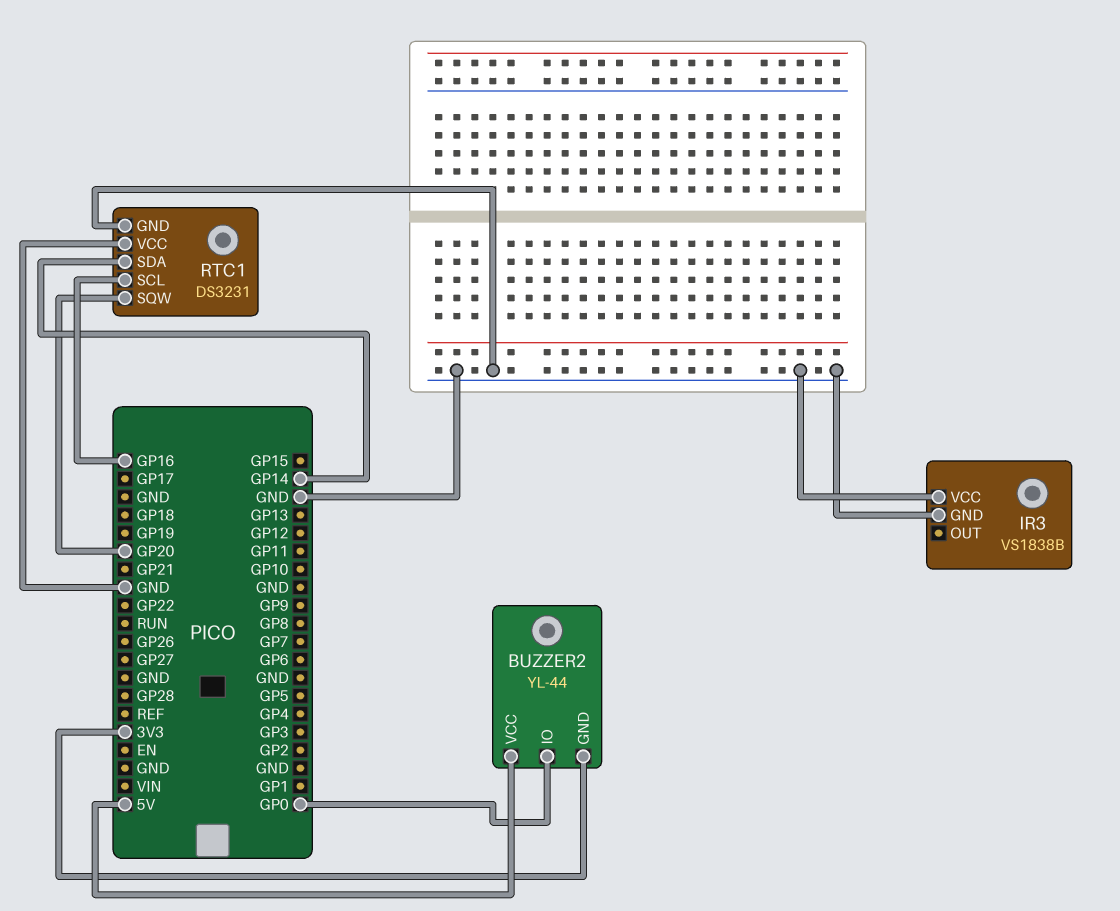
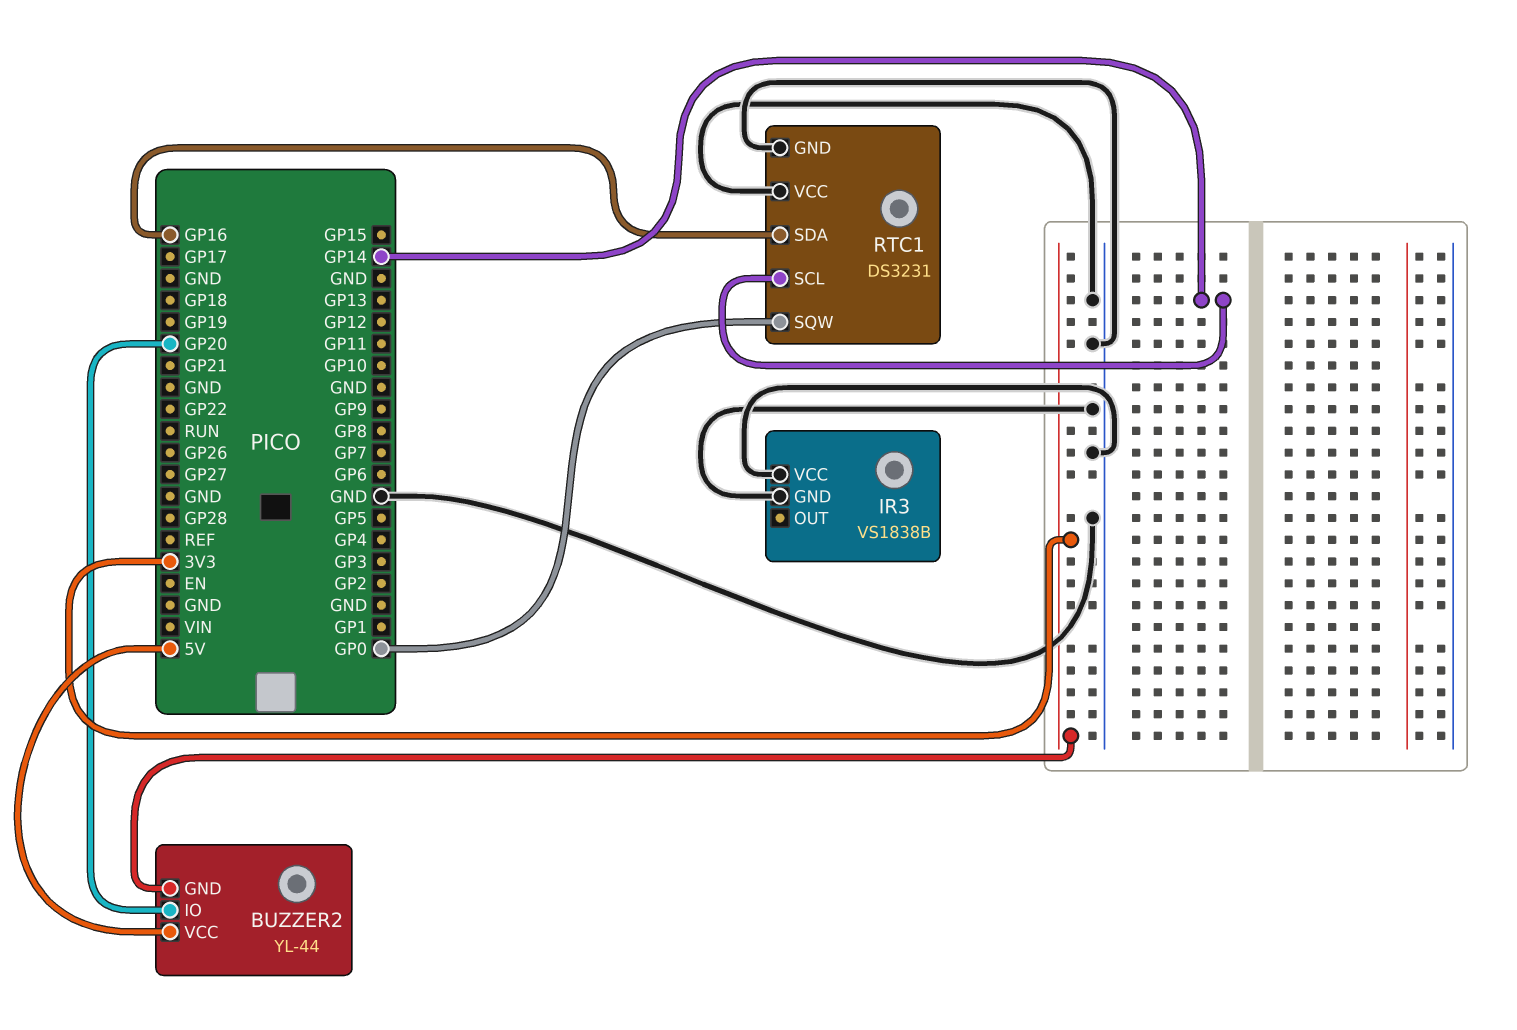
BUZZER2 pin IO: GP0 -> GP20
RTC1 pin SCL: GP16 -> GP14
RTC1 pin SDA: GP14 -> GP16
RTC1 pin SQW: GP20 -> GP0

